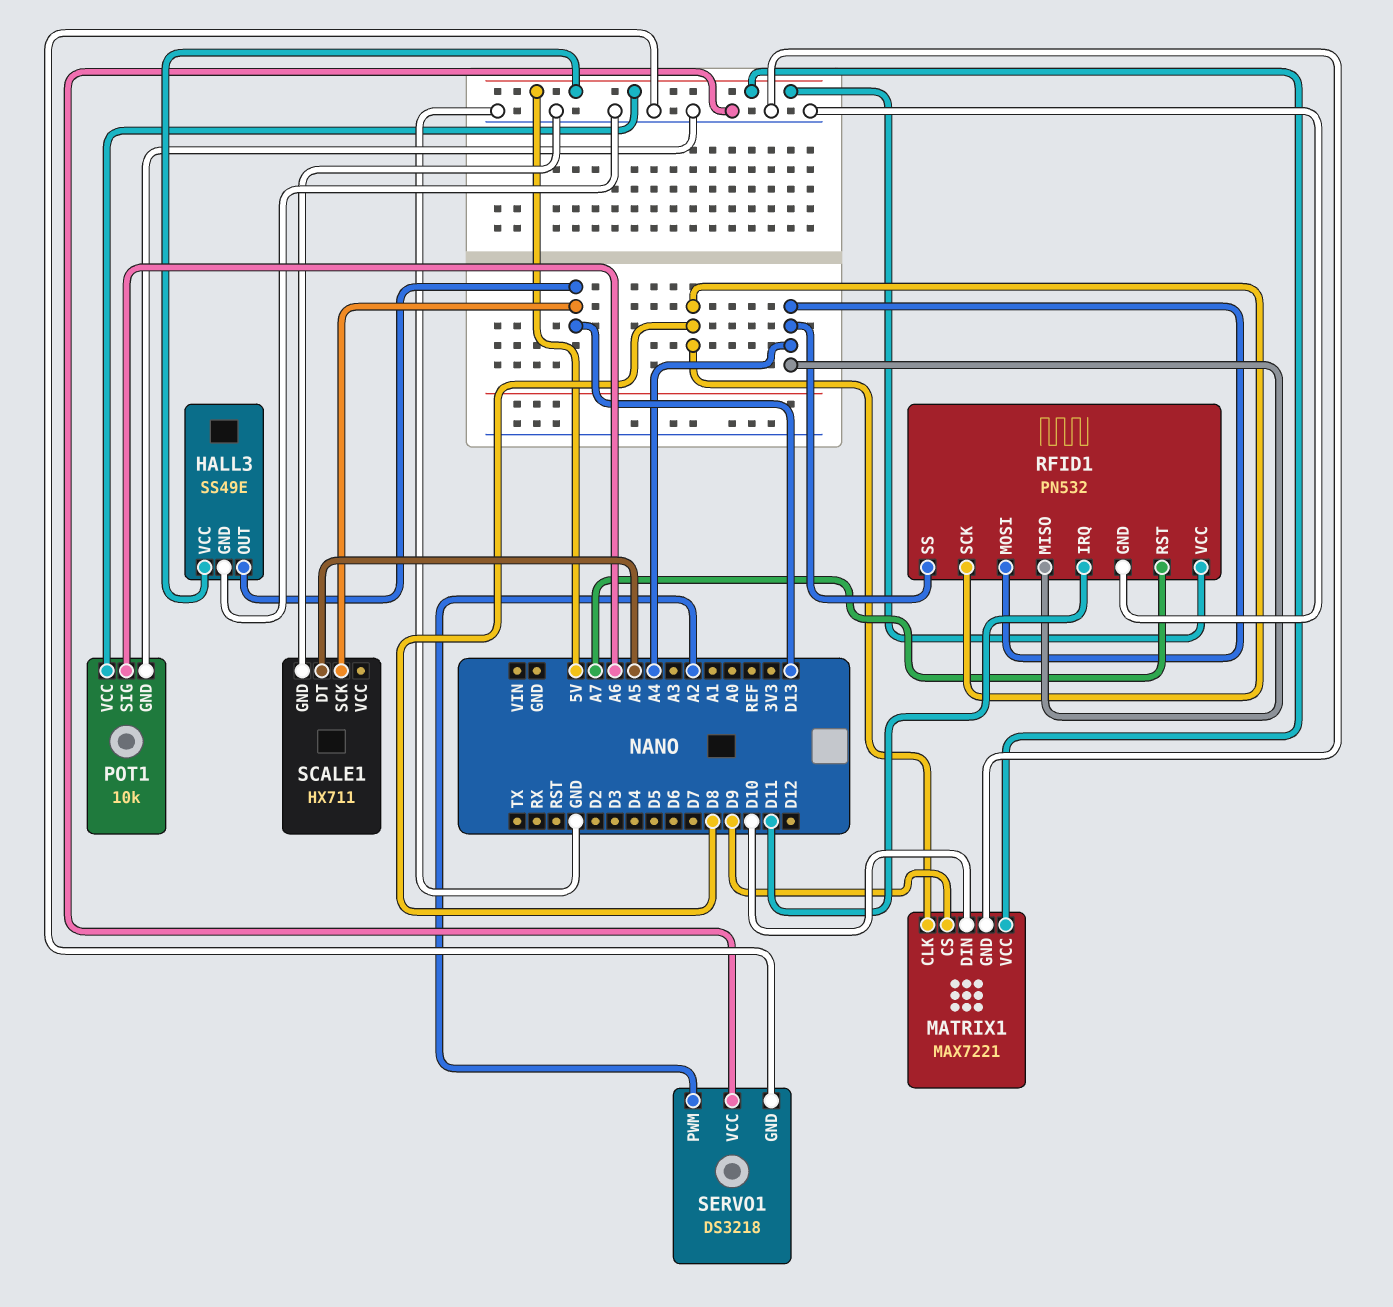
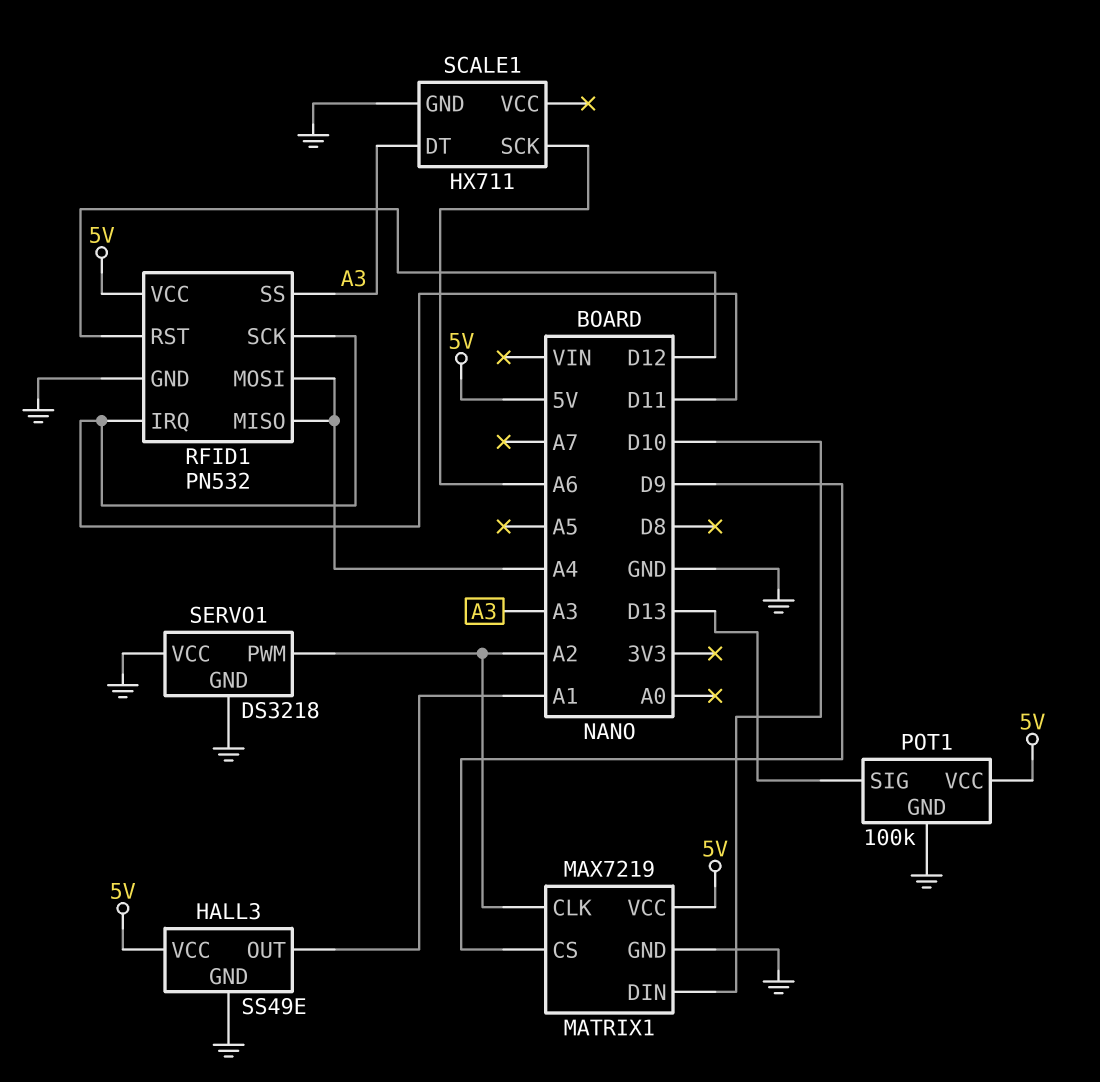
HALL3 pin OUT: D13 -> A1
MATRIX1: MAX7221 -> MAX7219
MATRIX1 pin CLK: D8 -> A2
POT1: 10k -> 100k
POT1 pin SIG: A6 -> D13
RFID1 pin RST: A7 -> D12
RFID1 pin SCK: D8 -> D11
RFID1 pin SS: A4 -> A3
SCALE1 pin DT: A5 -> A3
SCALE1 pin SCK: D13 -> A6

